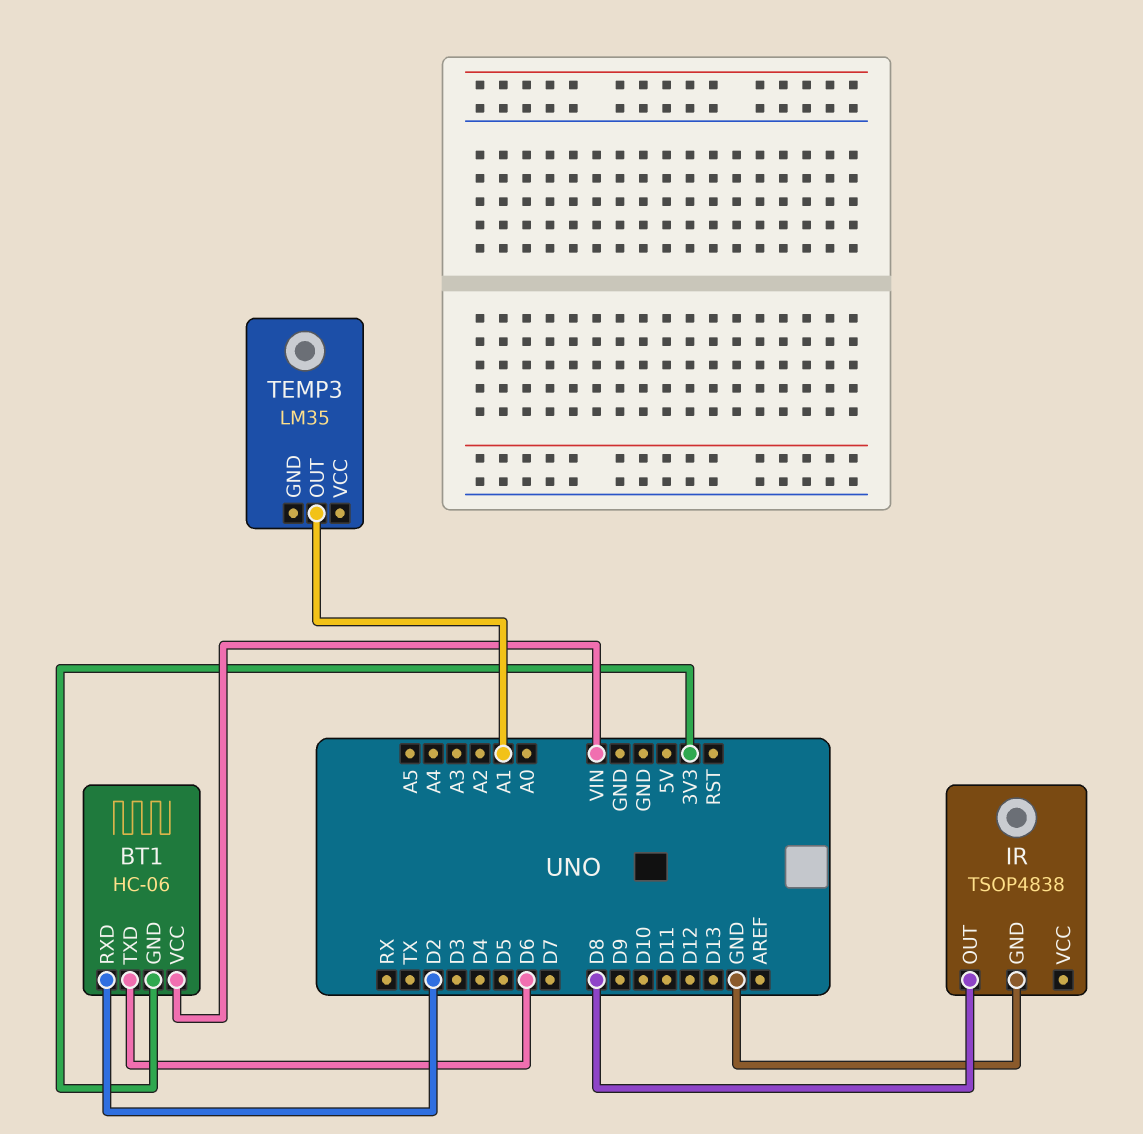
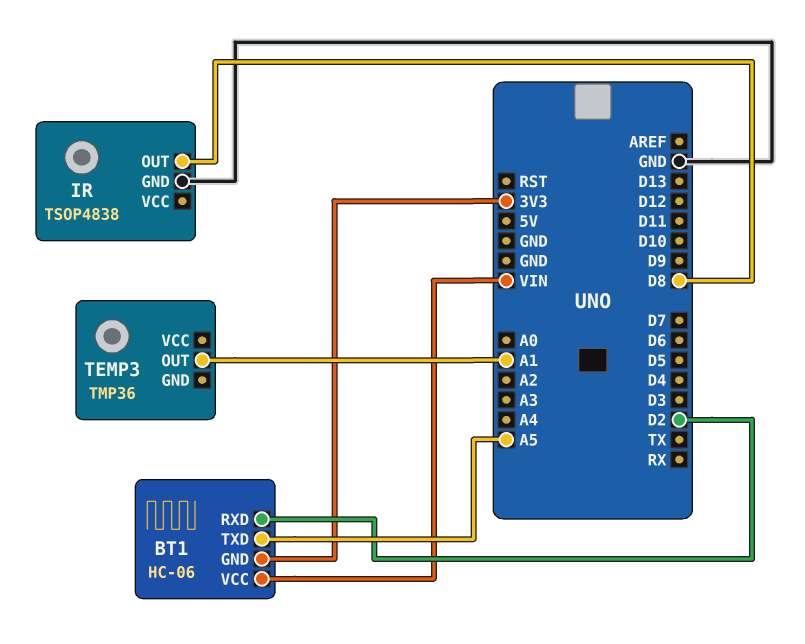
BT1 pin TXD: D6 -> A5
TEMP3: LM35 -> TMP36

